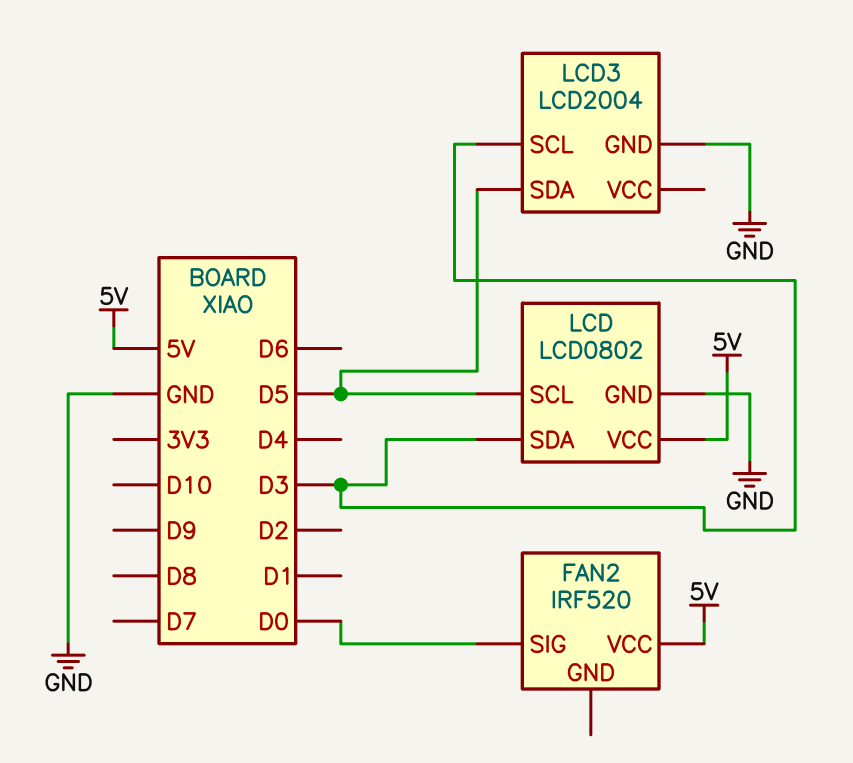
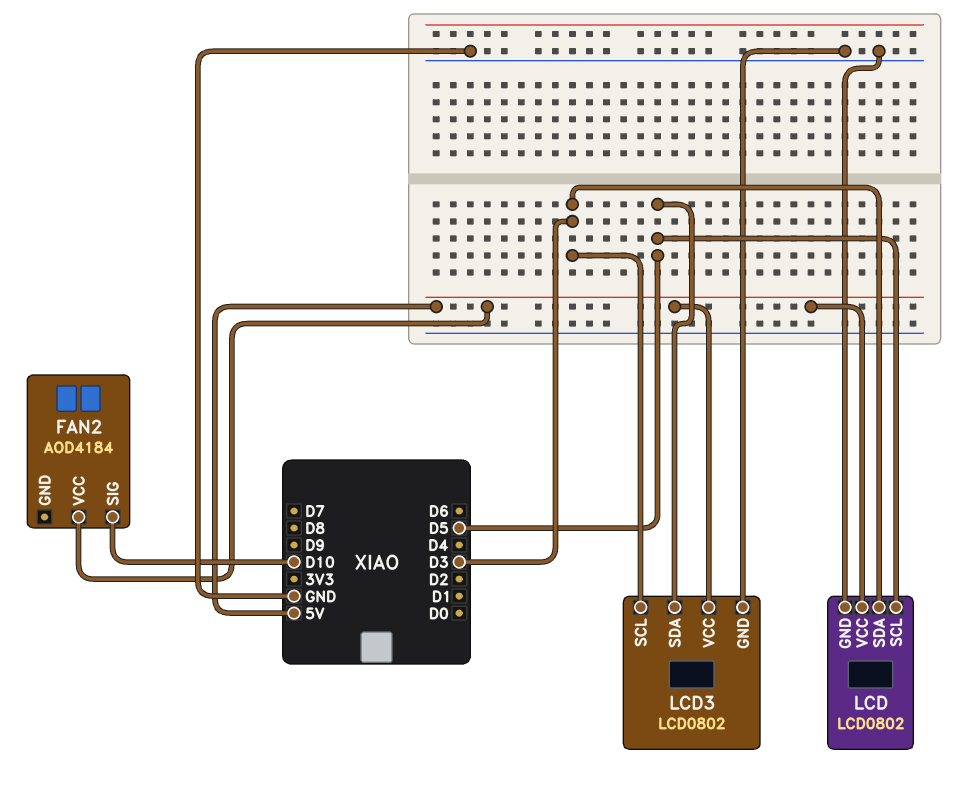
FAN2: IRF520 -> AOD4184
FAN2 pin SIG: D0 -> D10
LCD3: LCD2004 -> LCD0802
LCD3 pin VCC: none -> 5V

